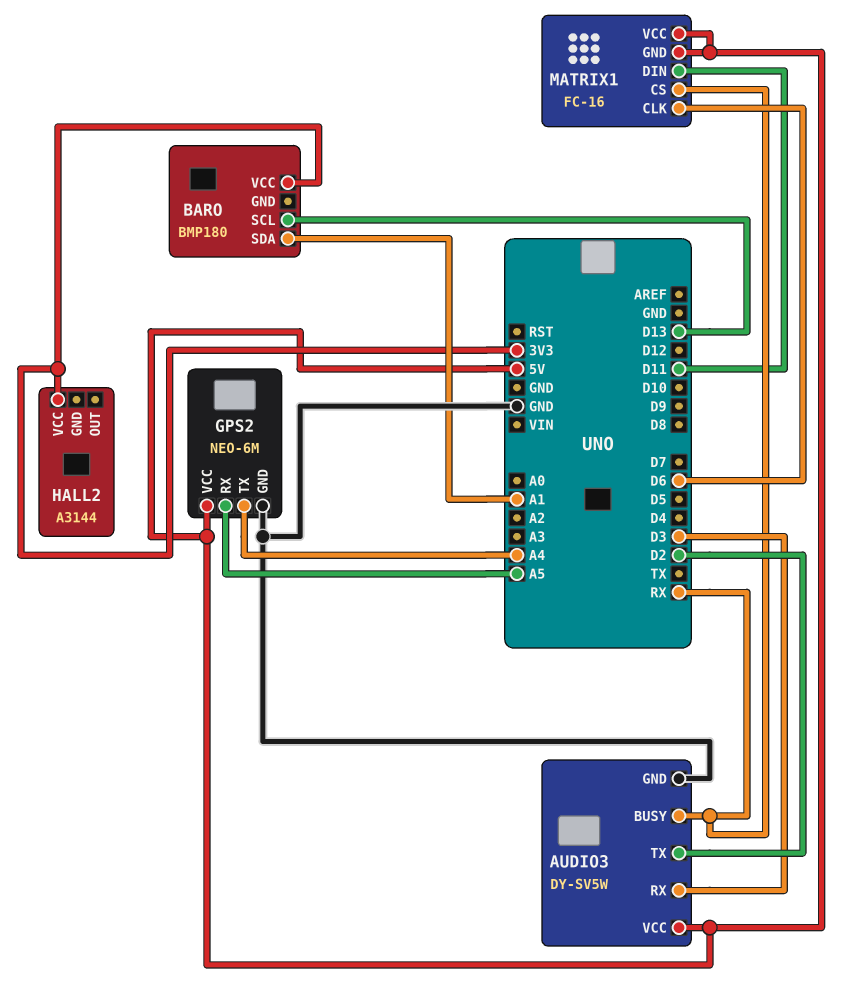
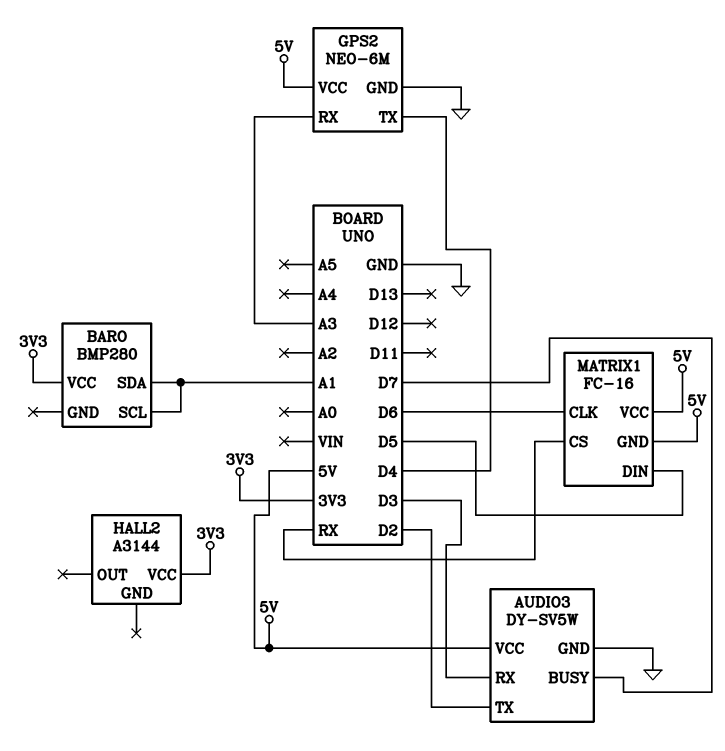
AUDIO3 pin BUSY: RX -> D7
BARO: BMP180 -> BMP280
BARO pin SCL: D13 -> A1
GPS2 pin RX: A5 -> A3
GPS2 pin TX: A4 -> D4
MATRIX1 pin DIN: D11 -> D5

